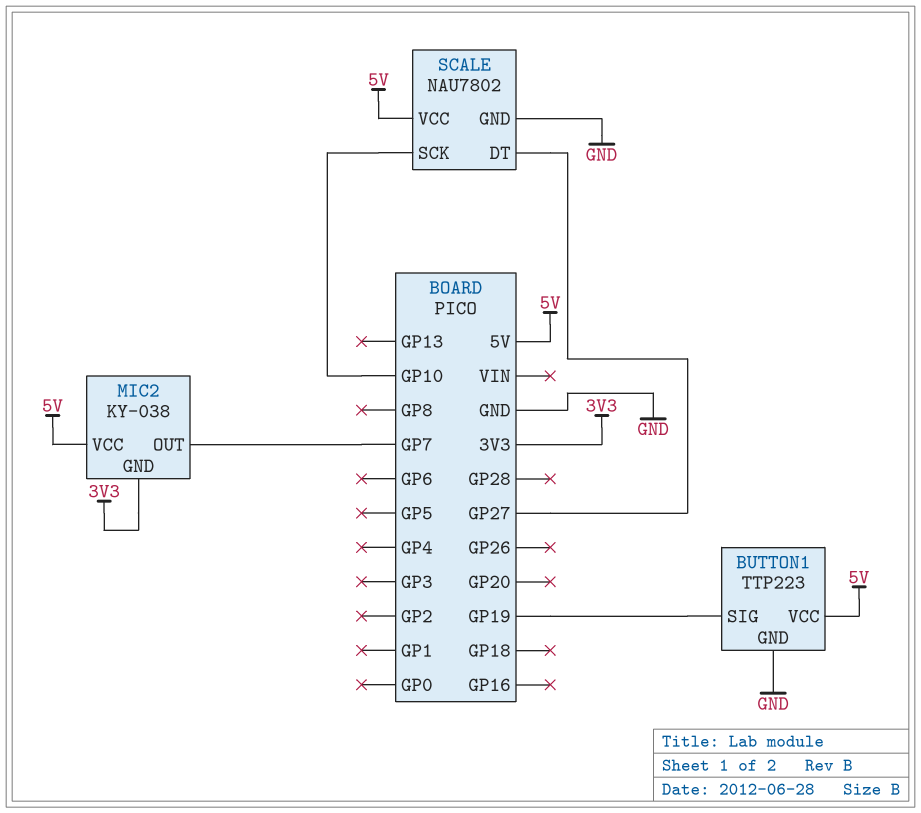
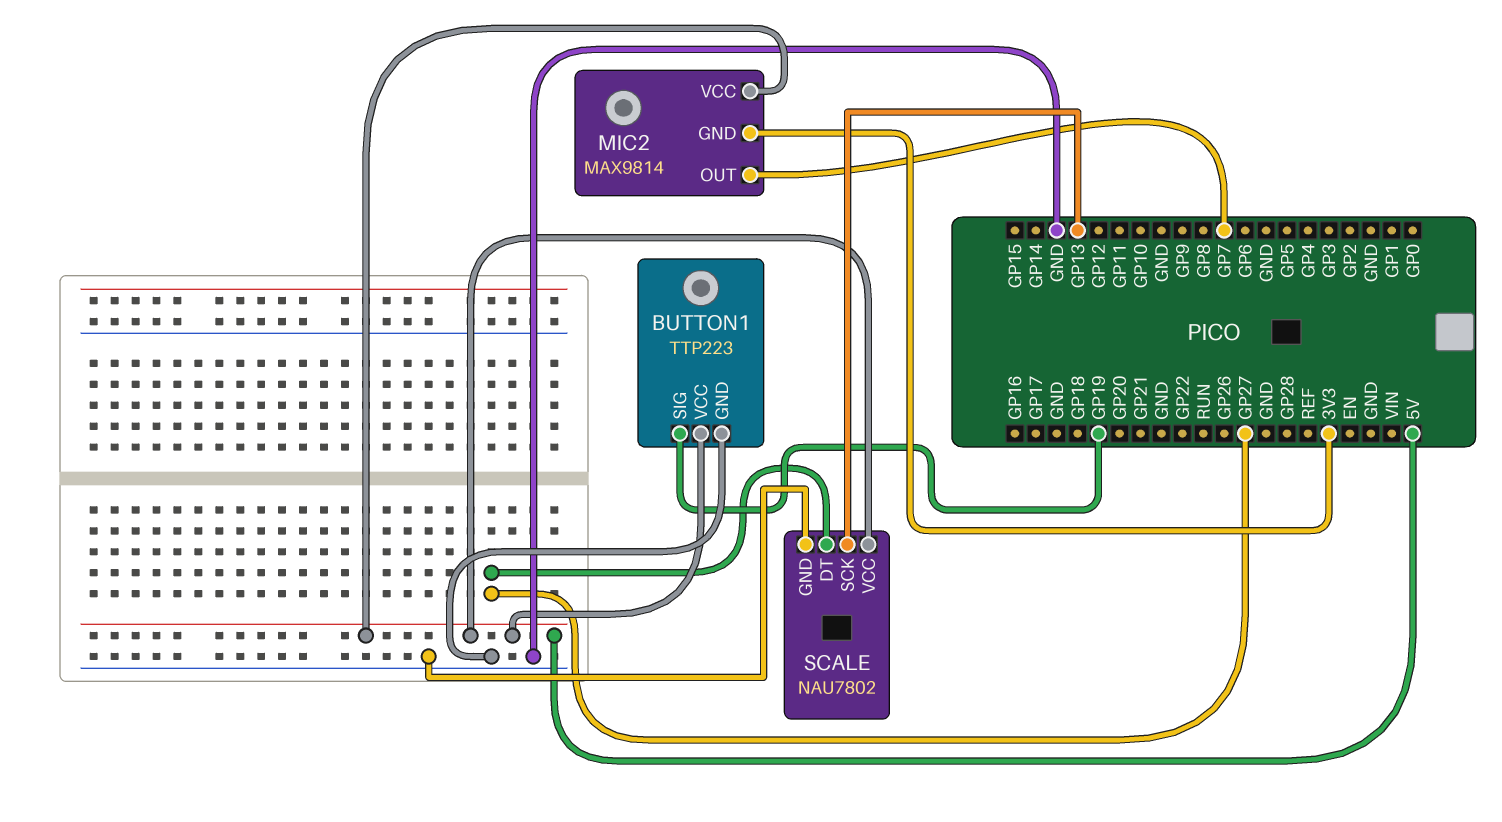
MIC2: KY-038 -> MAX9814
SCALE pin SCK: GP10 -> GP13

